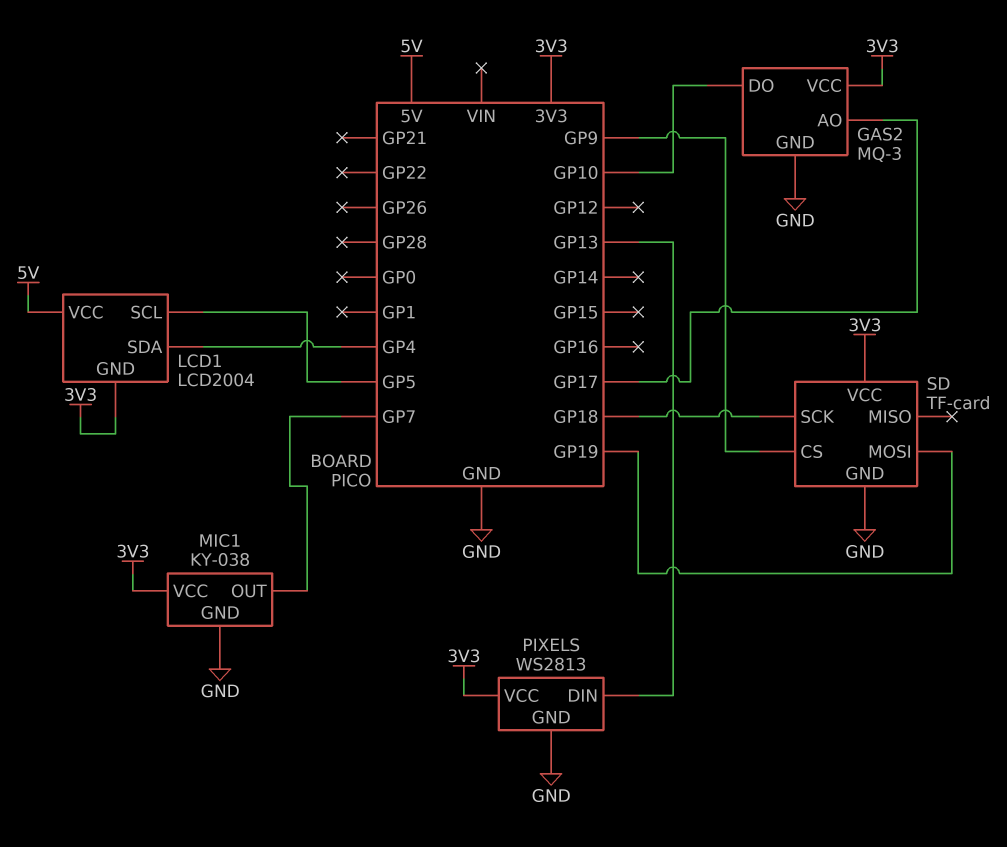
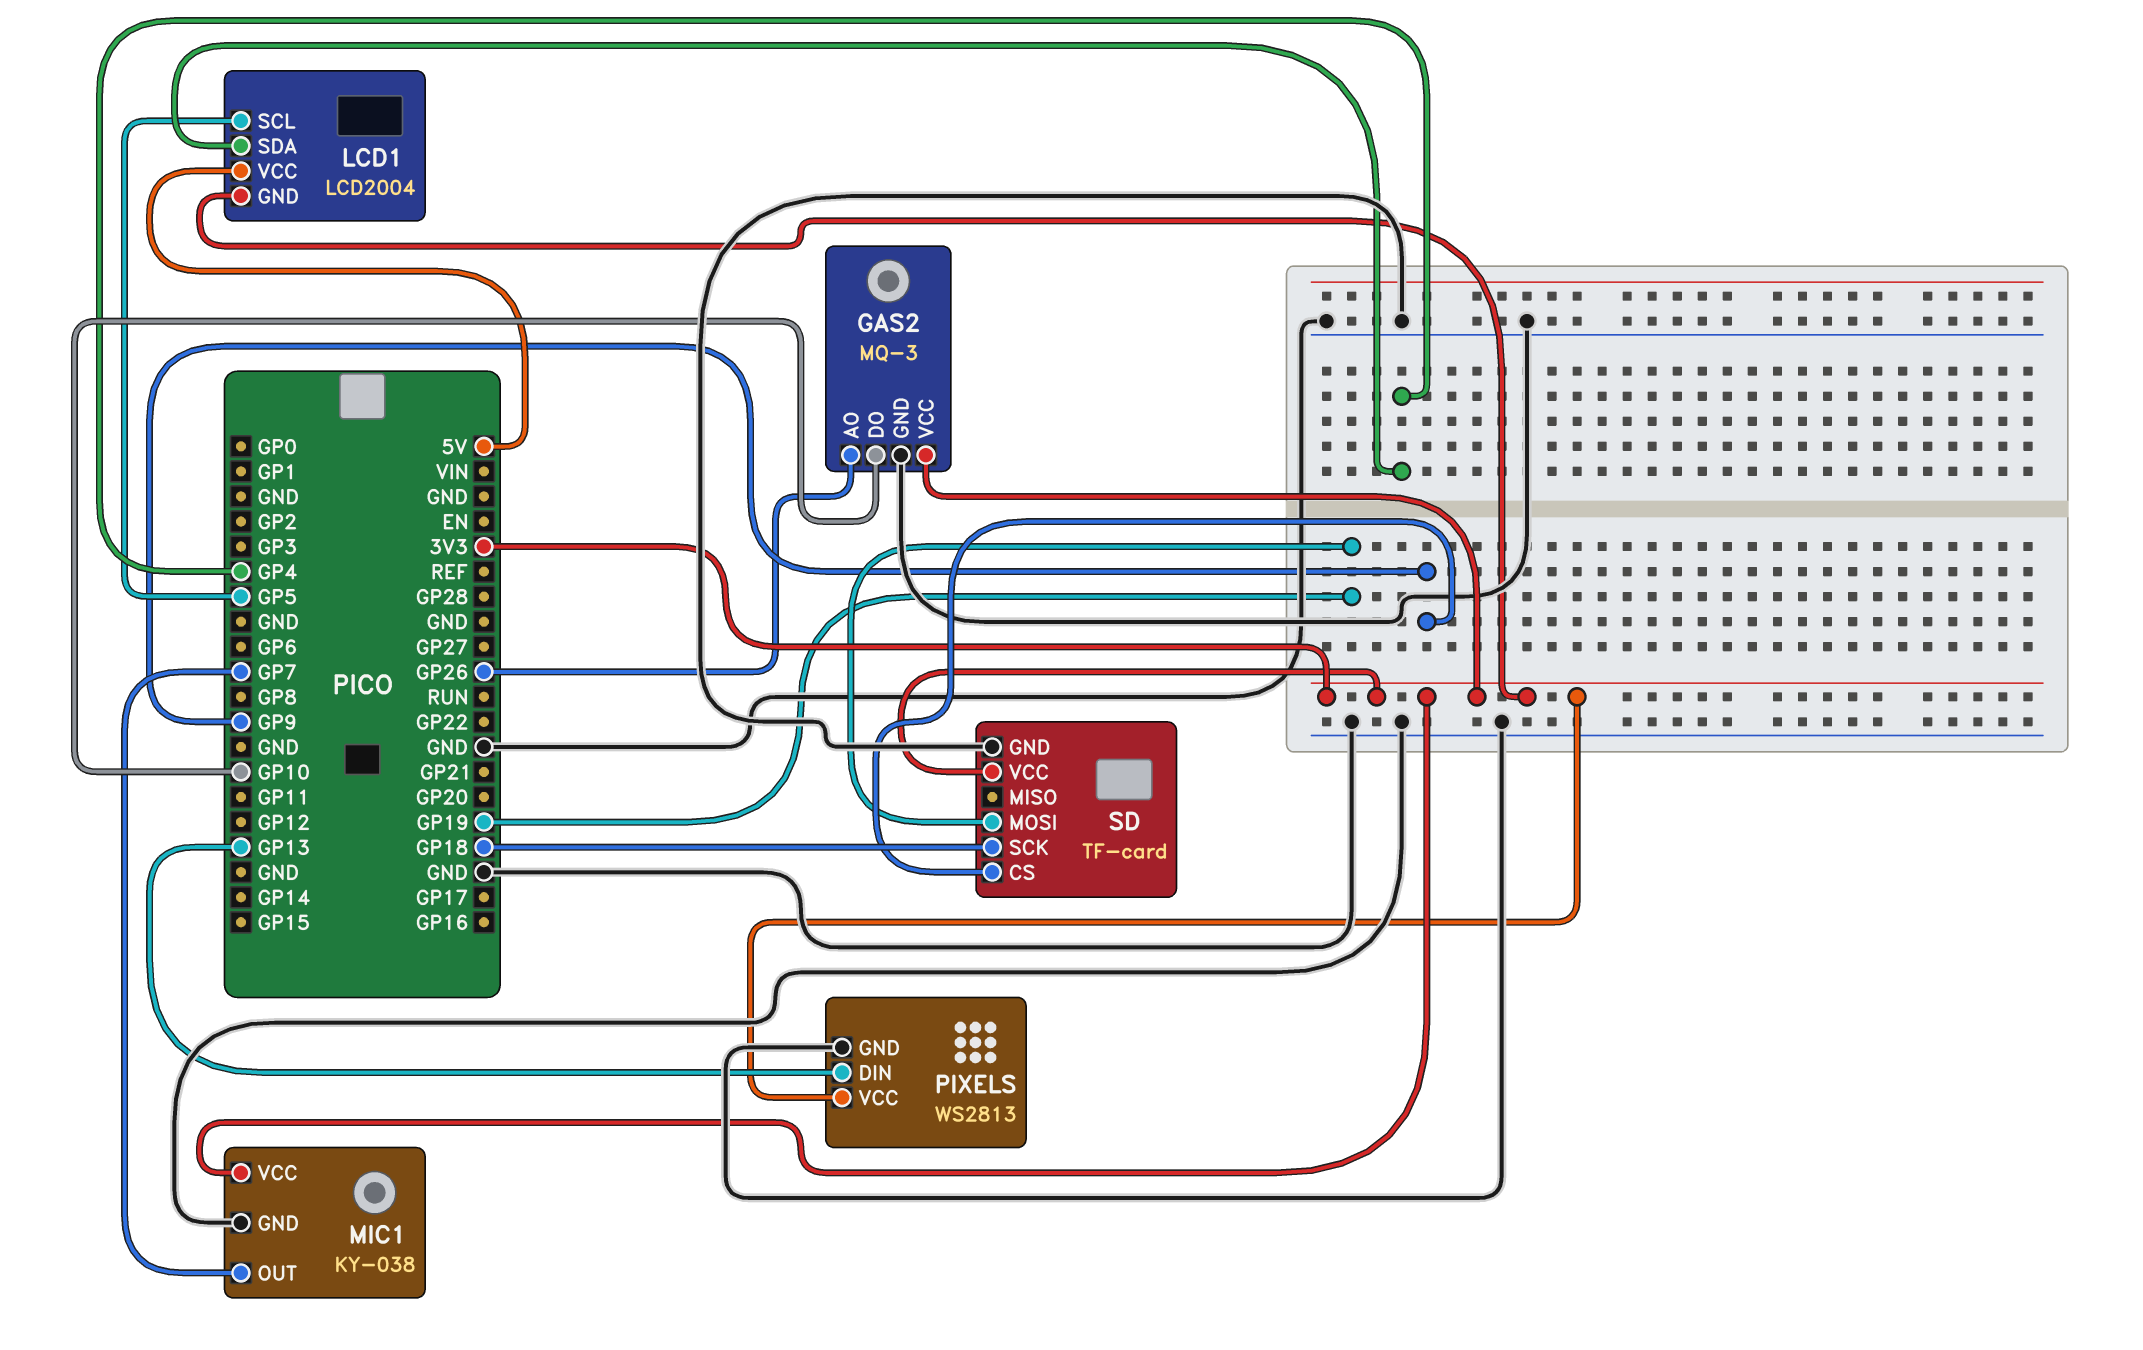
GAS2 pin AO: GP17 -> GP26

